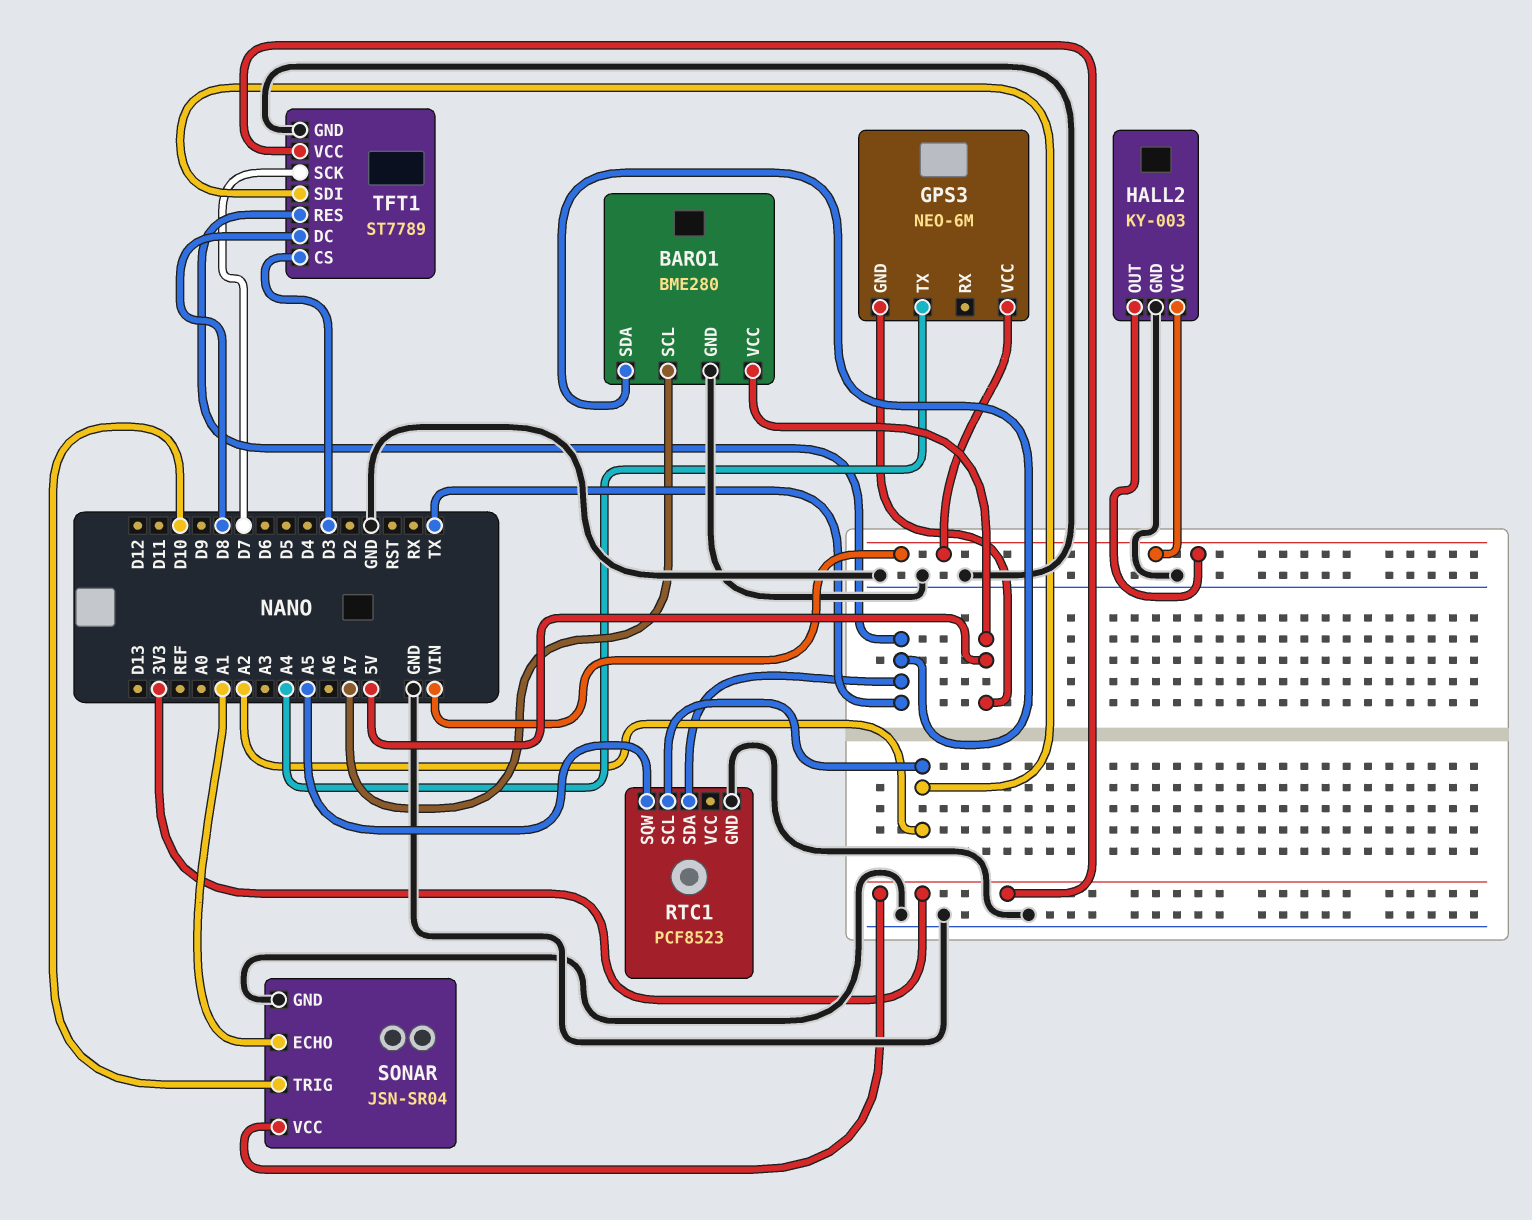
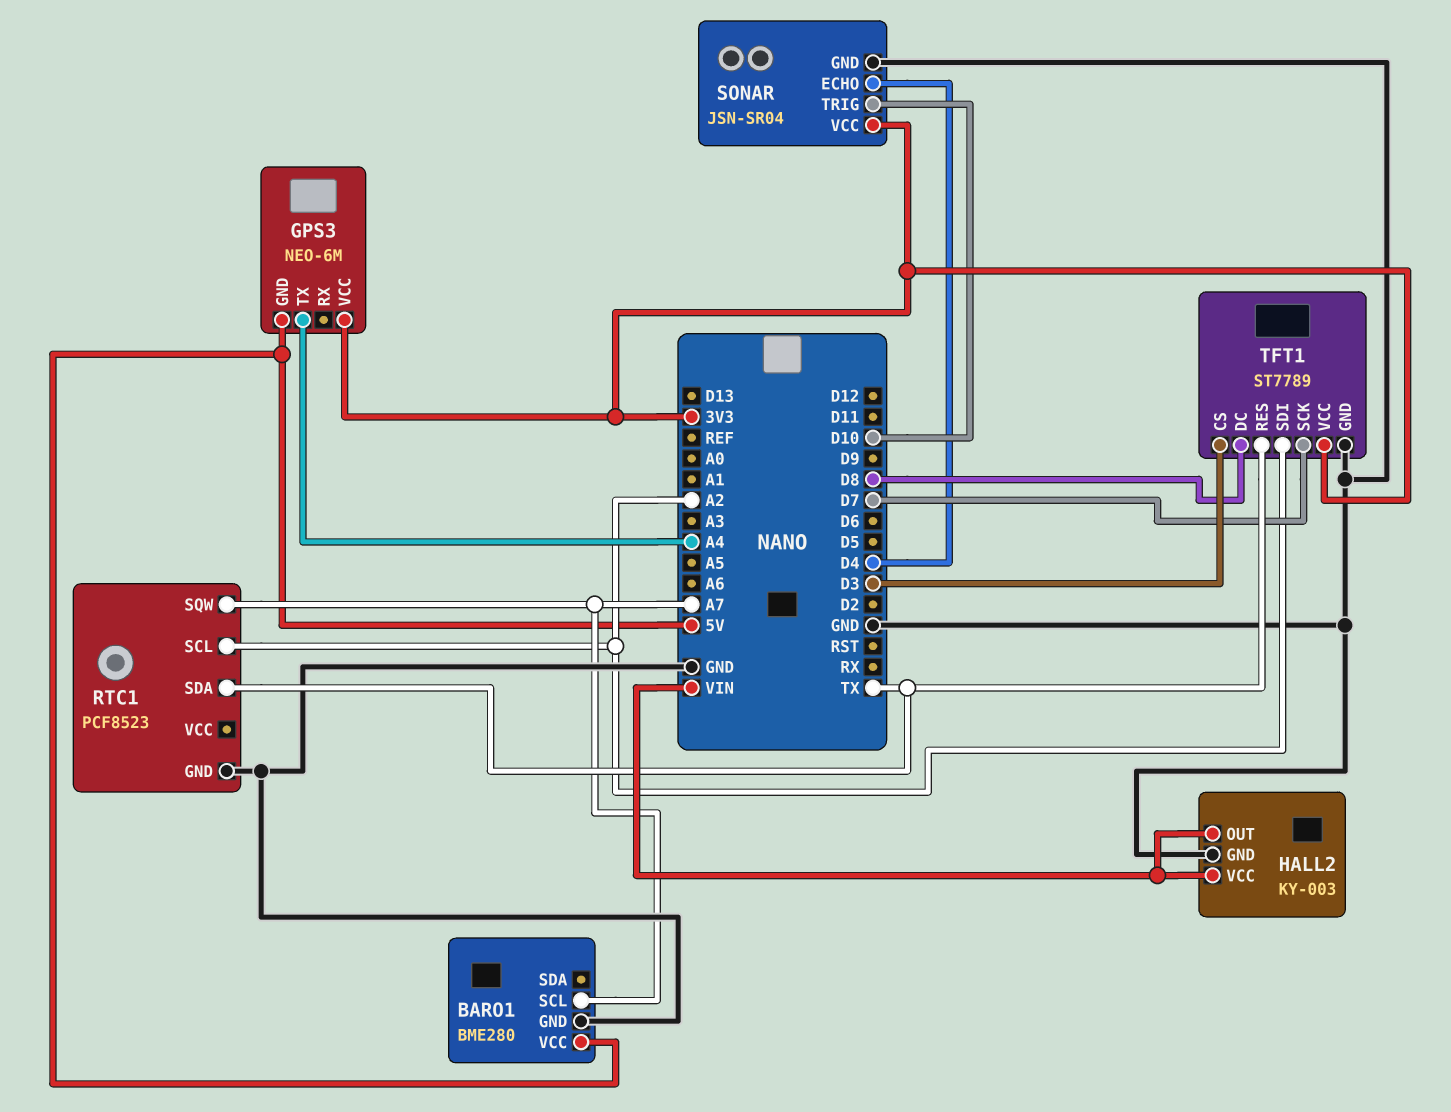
BARO1 pin SDA: TX -> none
GPS3 pin VCC: VIN -> 3V3
RTC1 pin SQW: A5 -> A7
SONAR pin ECHO: A1 -> D4

